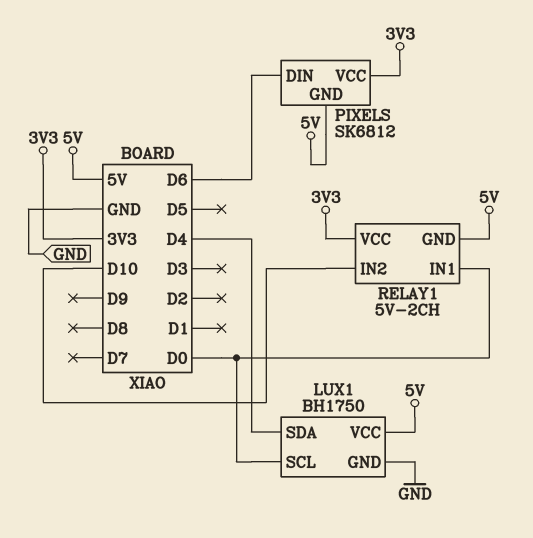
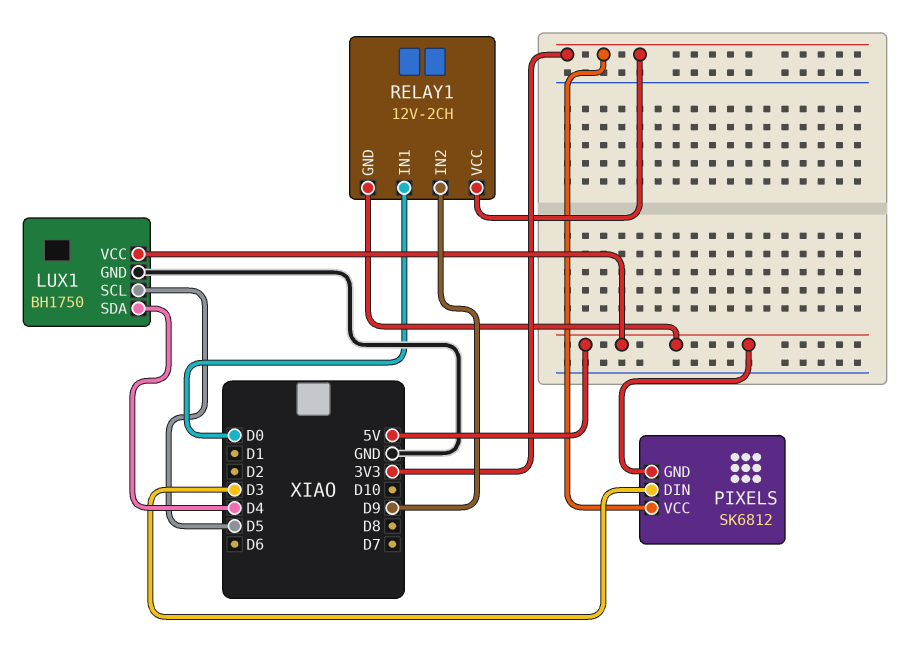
LUX1 pin SCL: D0 -> D5
PIXELS pin DIN: D6 -> D3
RELAY1: 5V-2CH -> 12V-2CH
RELAY1 pin IN2: D10 -> D9

